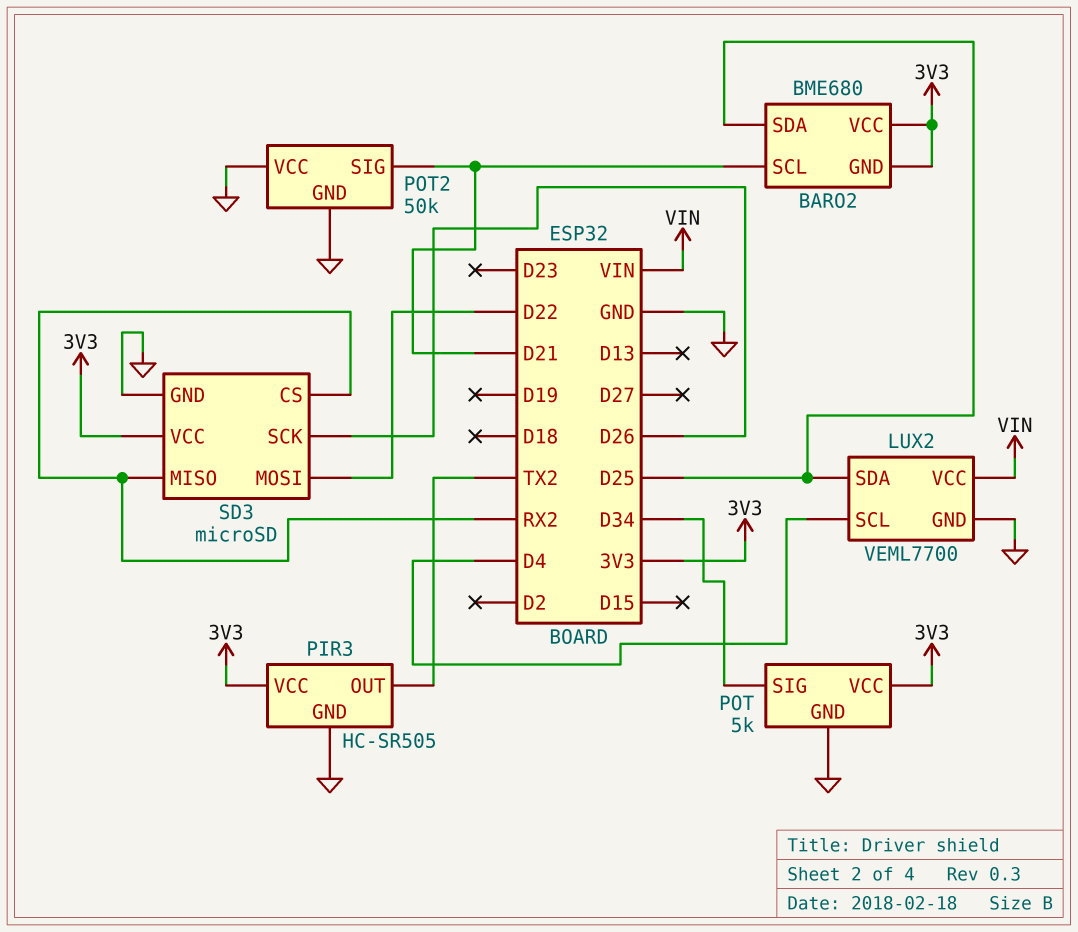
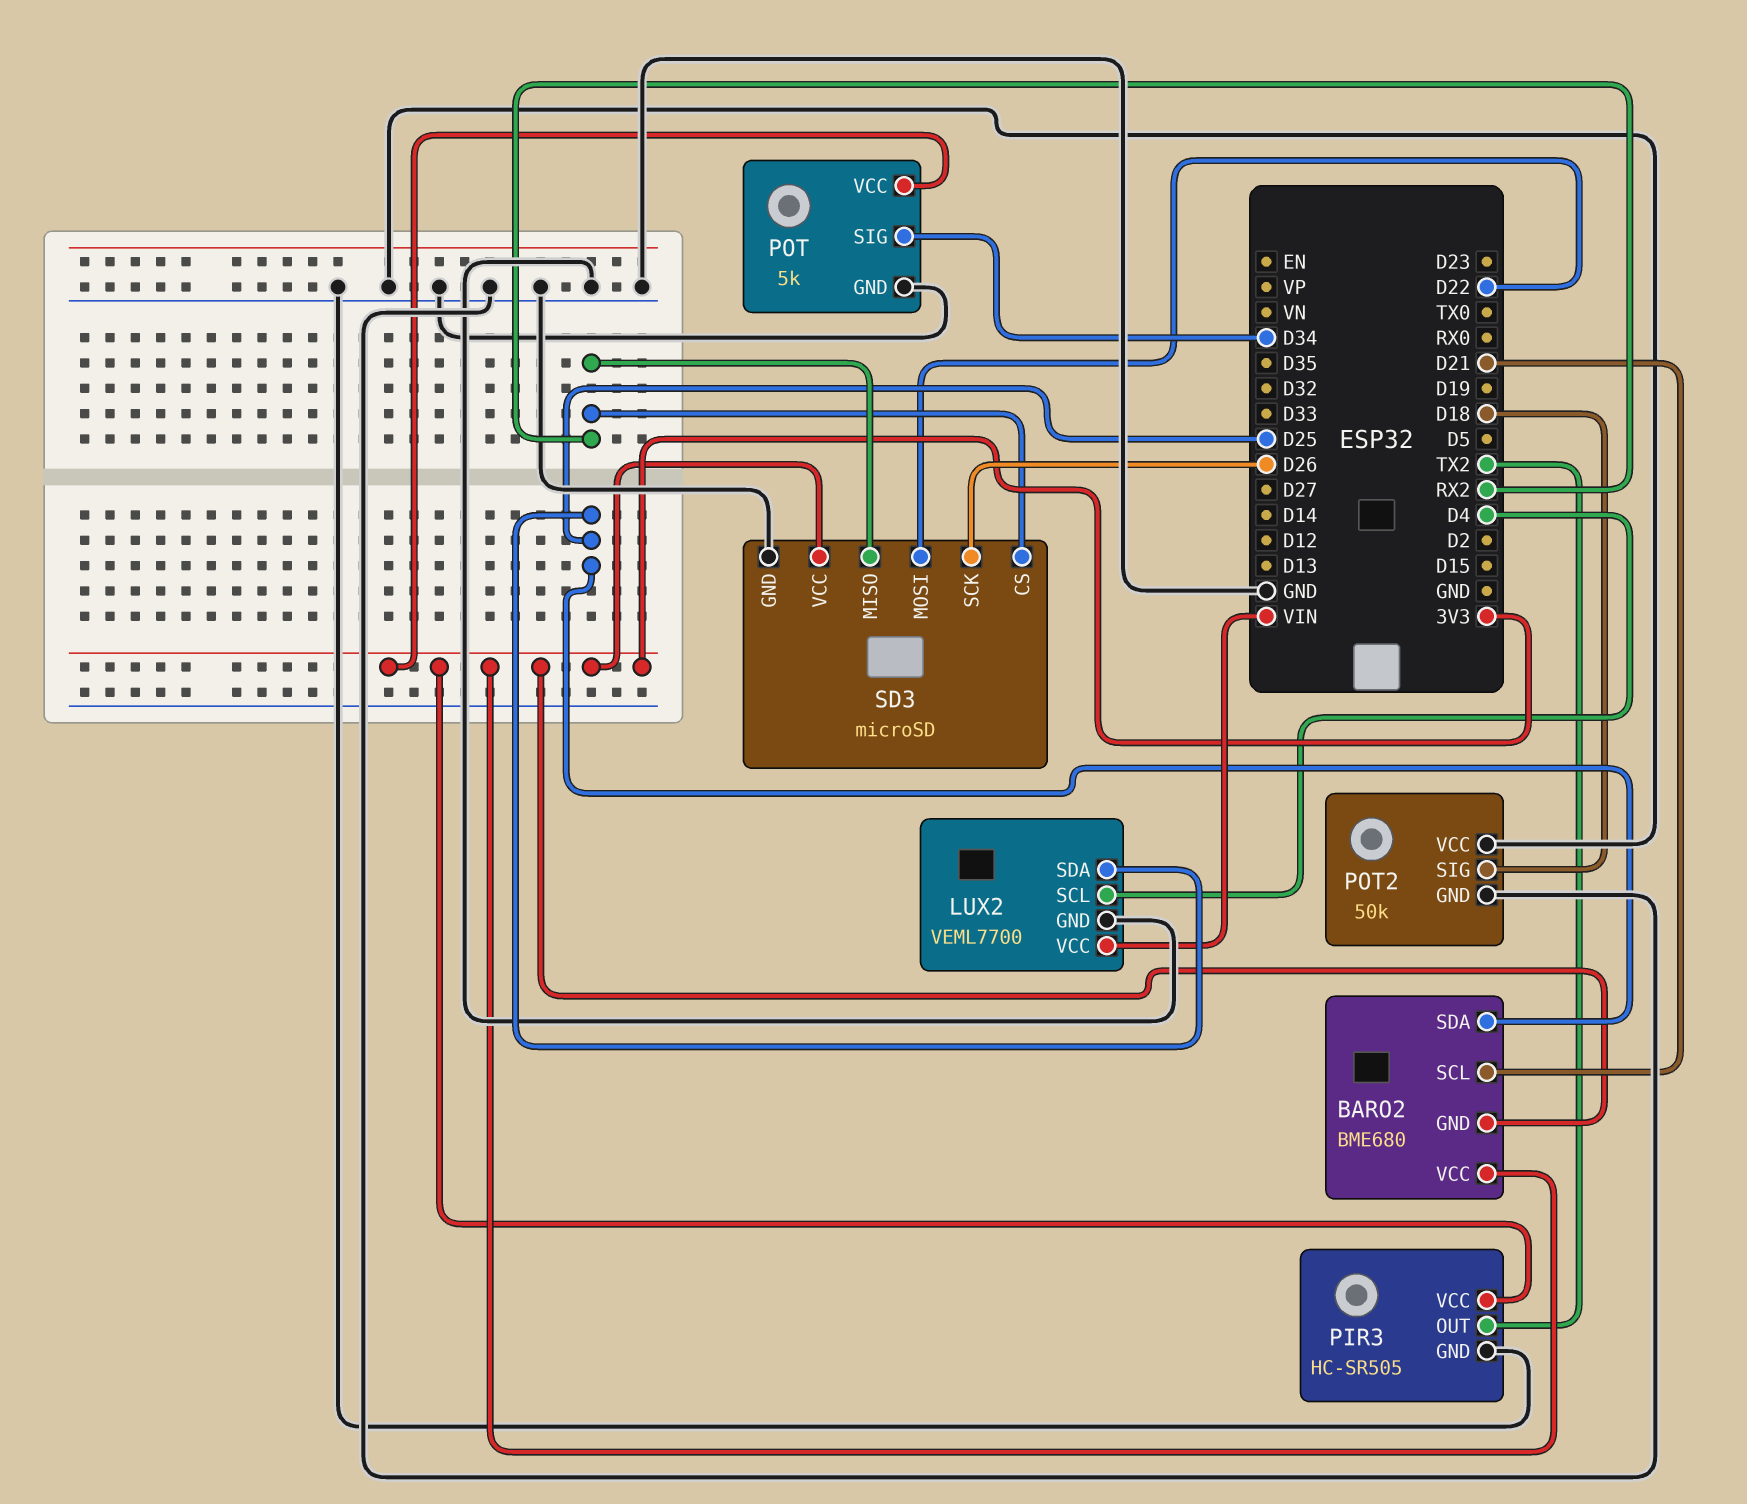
POT2 pin SIG: D21 -> D18

